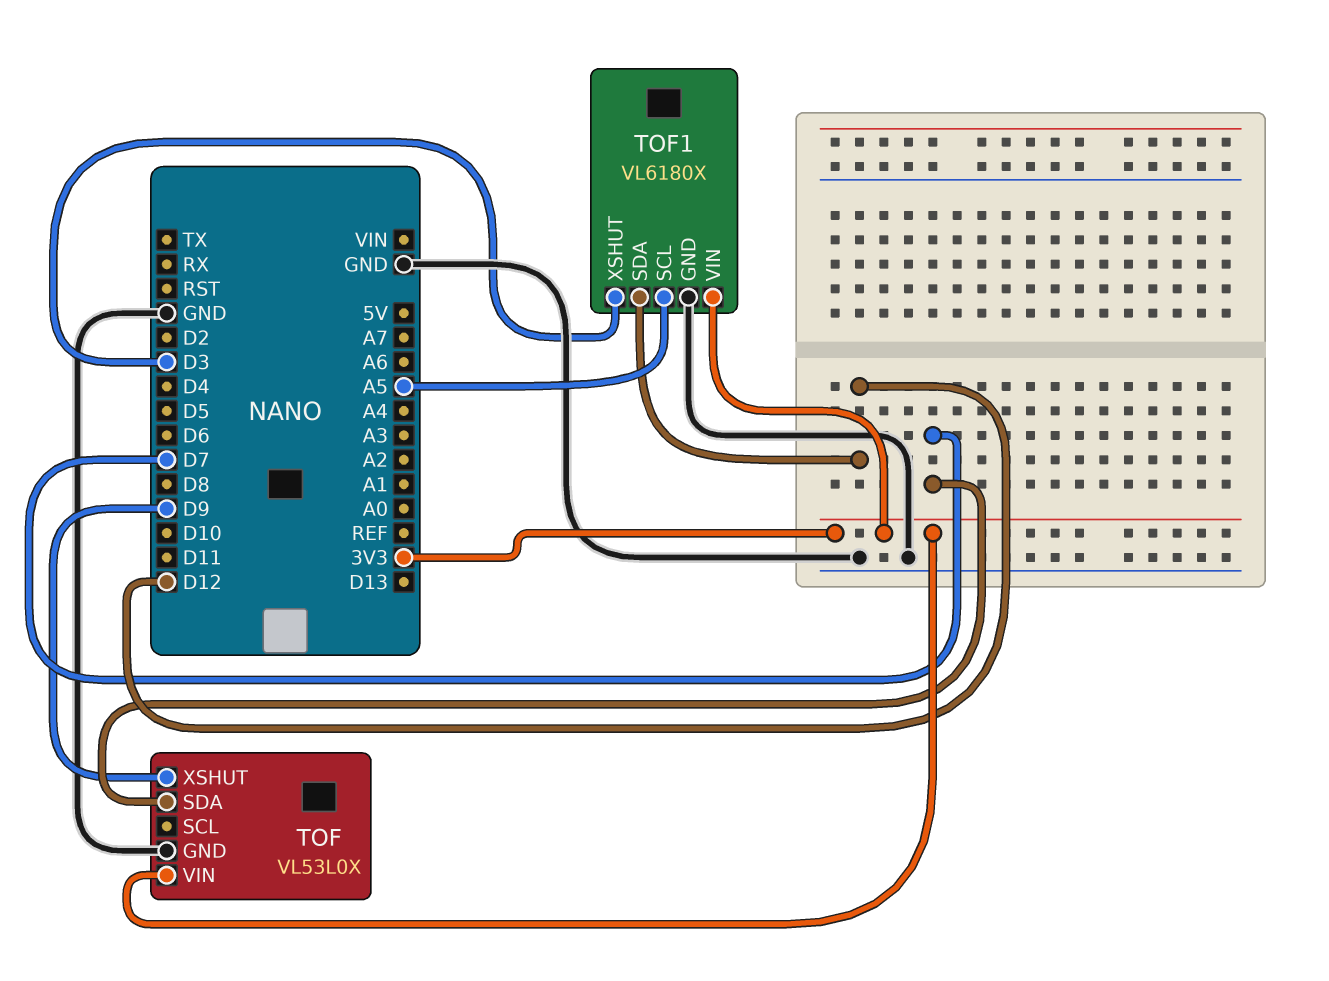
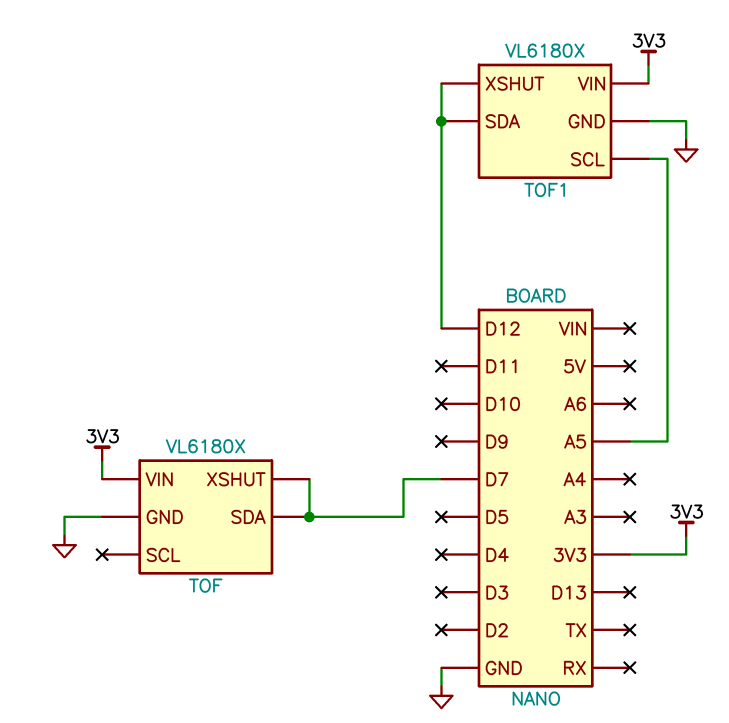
TOF: VL53L0X -> VL6180X
TOF pin XSHUT: D9 -> D7
TOF1 pin XSHUT: D3 -> D12

